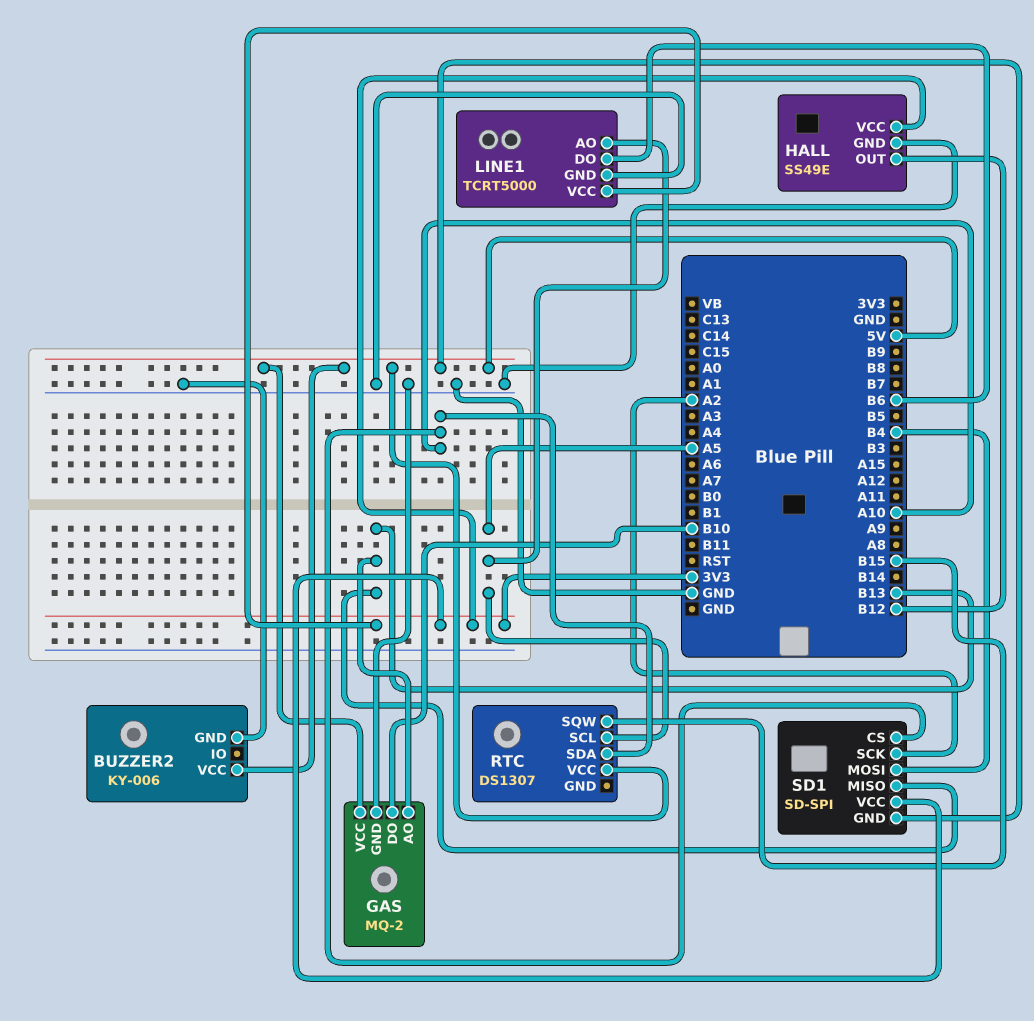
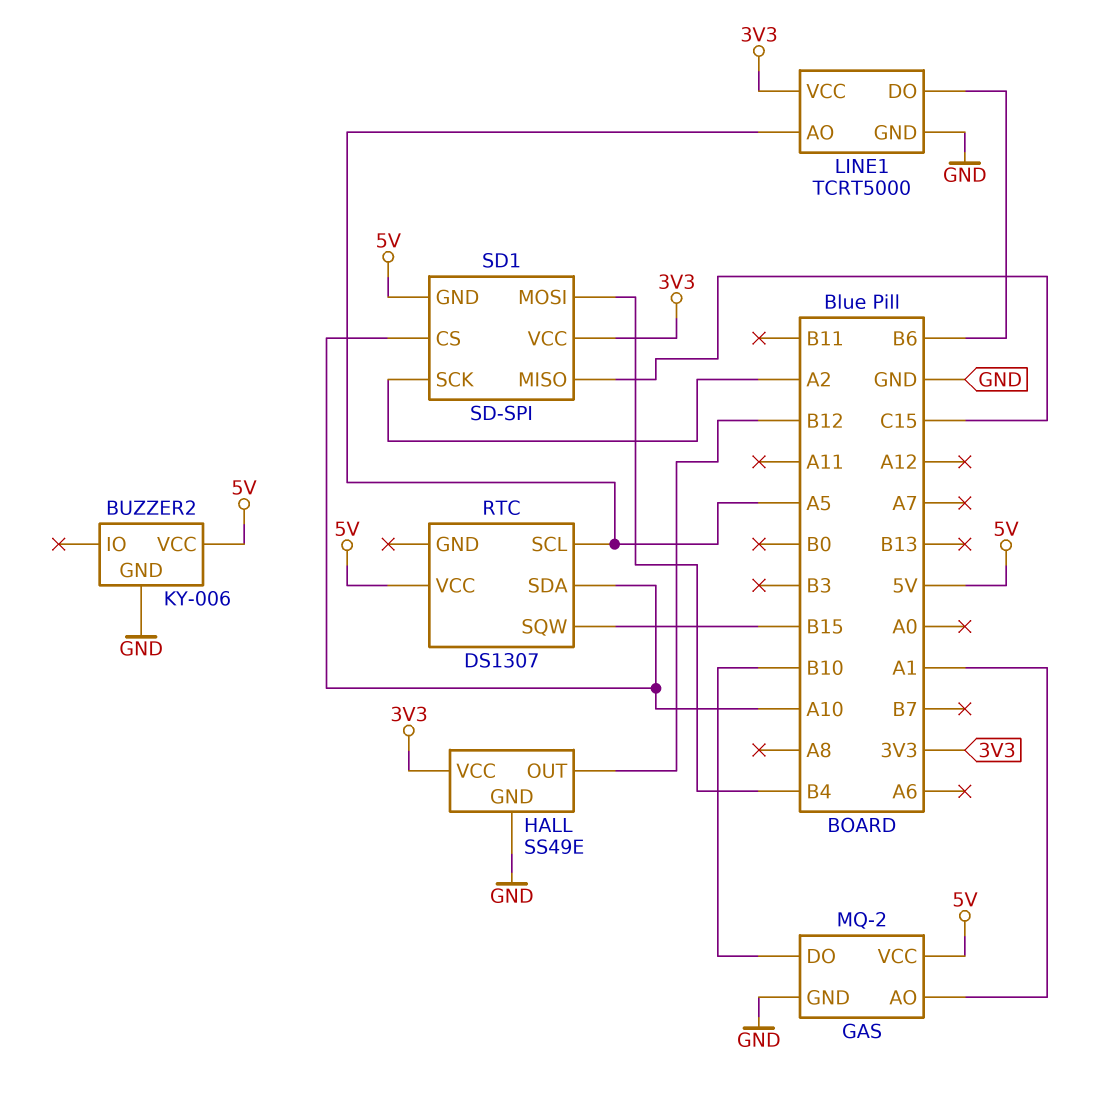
GAS pin AO: B13 -> A1
SD1 pin MISO: B13 -> C15

